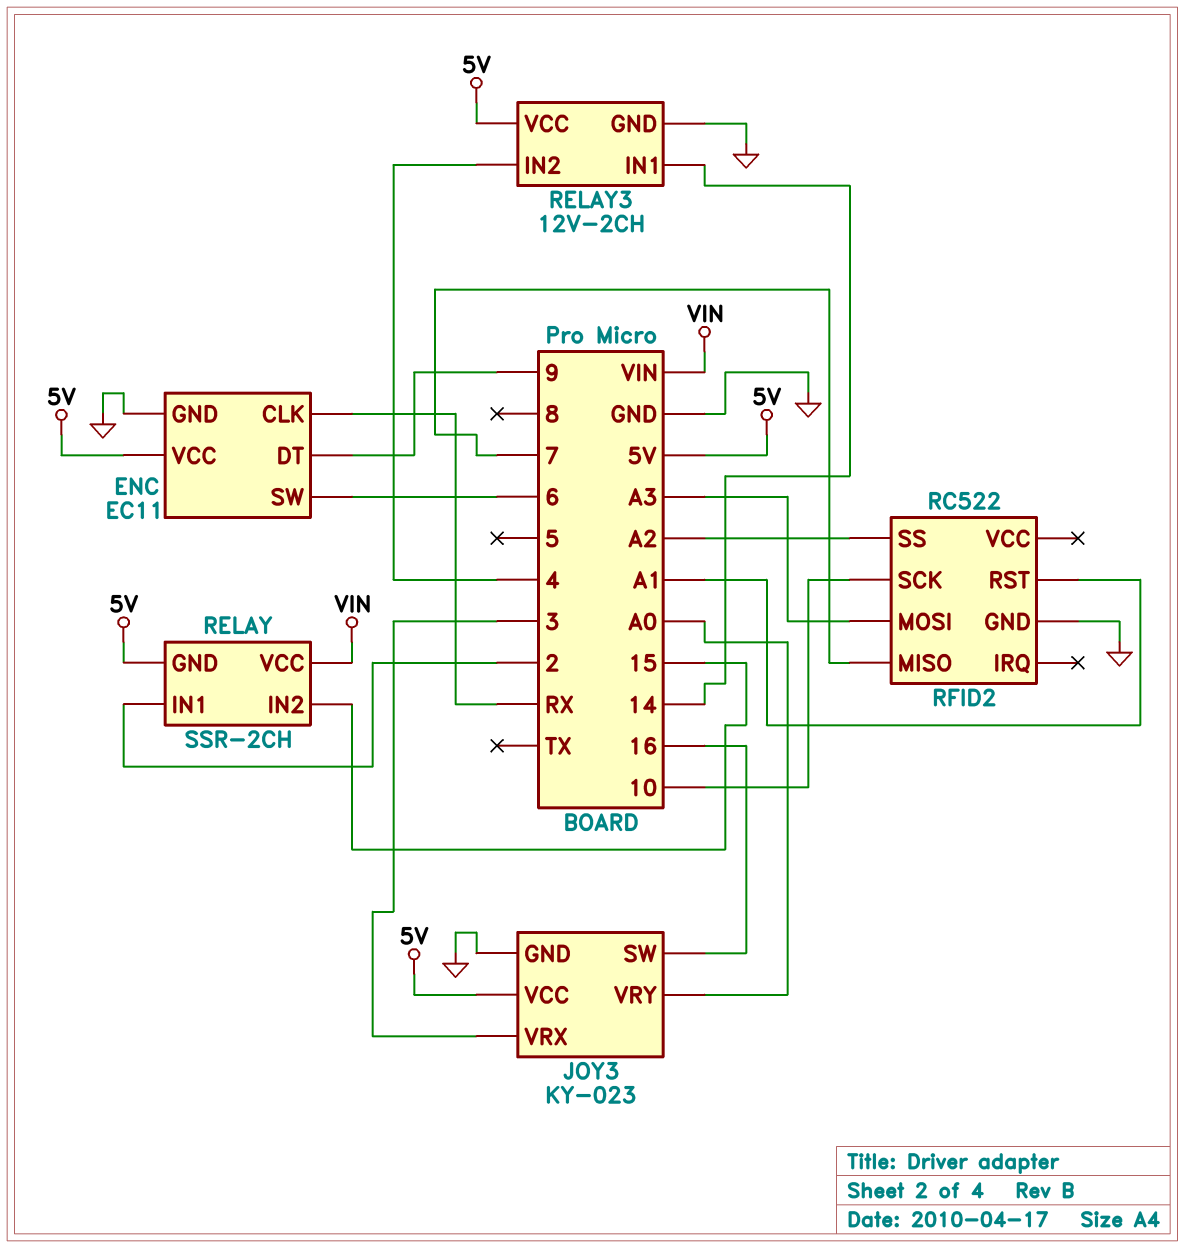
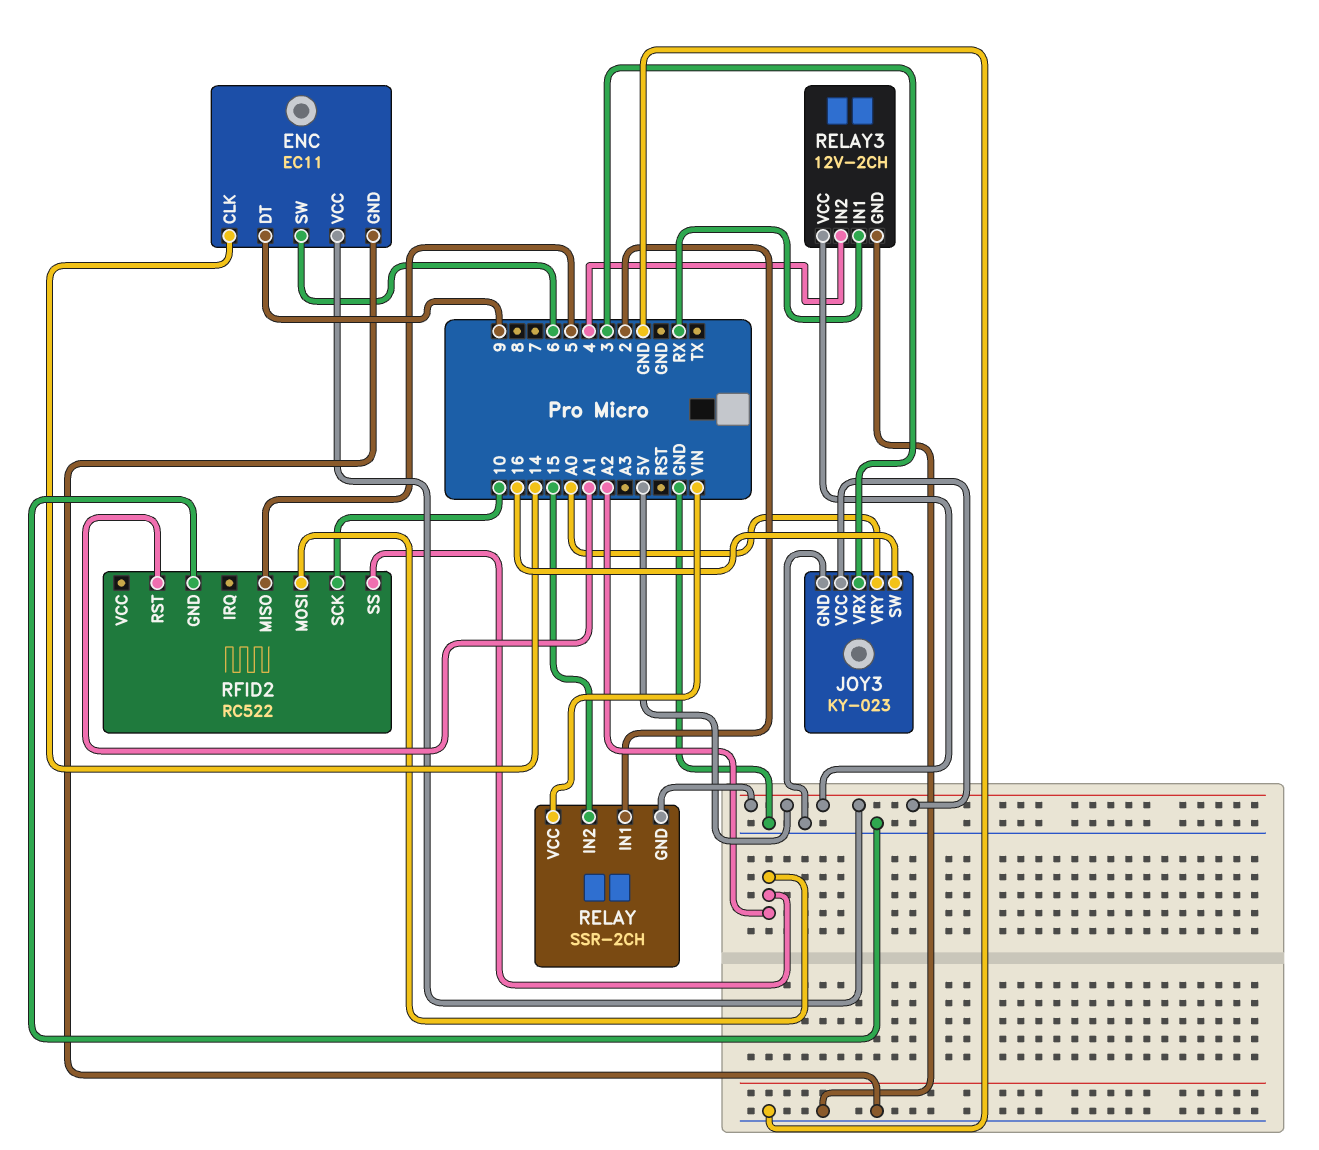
ENC pin CLK: RX -> 14
RELAY3 pin IN1: 14 -> RX
RFID2 pin MISO: 7 -> 5
RFID2 pin MOSI: A3 -> A2

